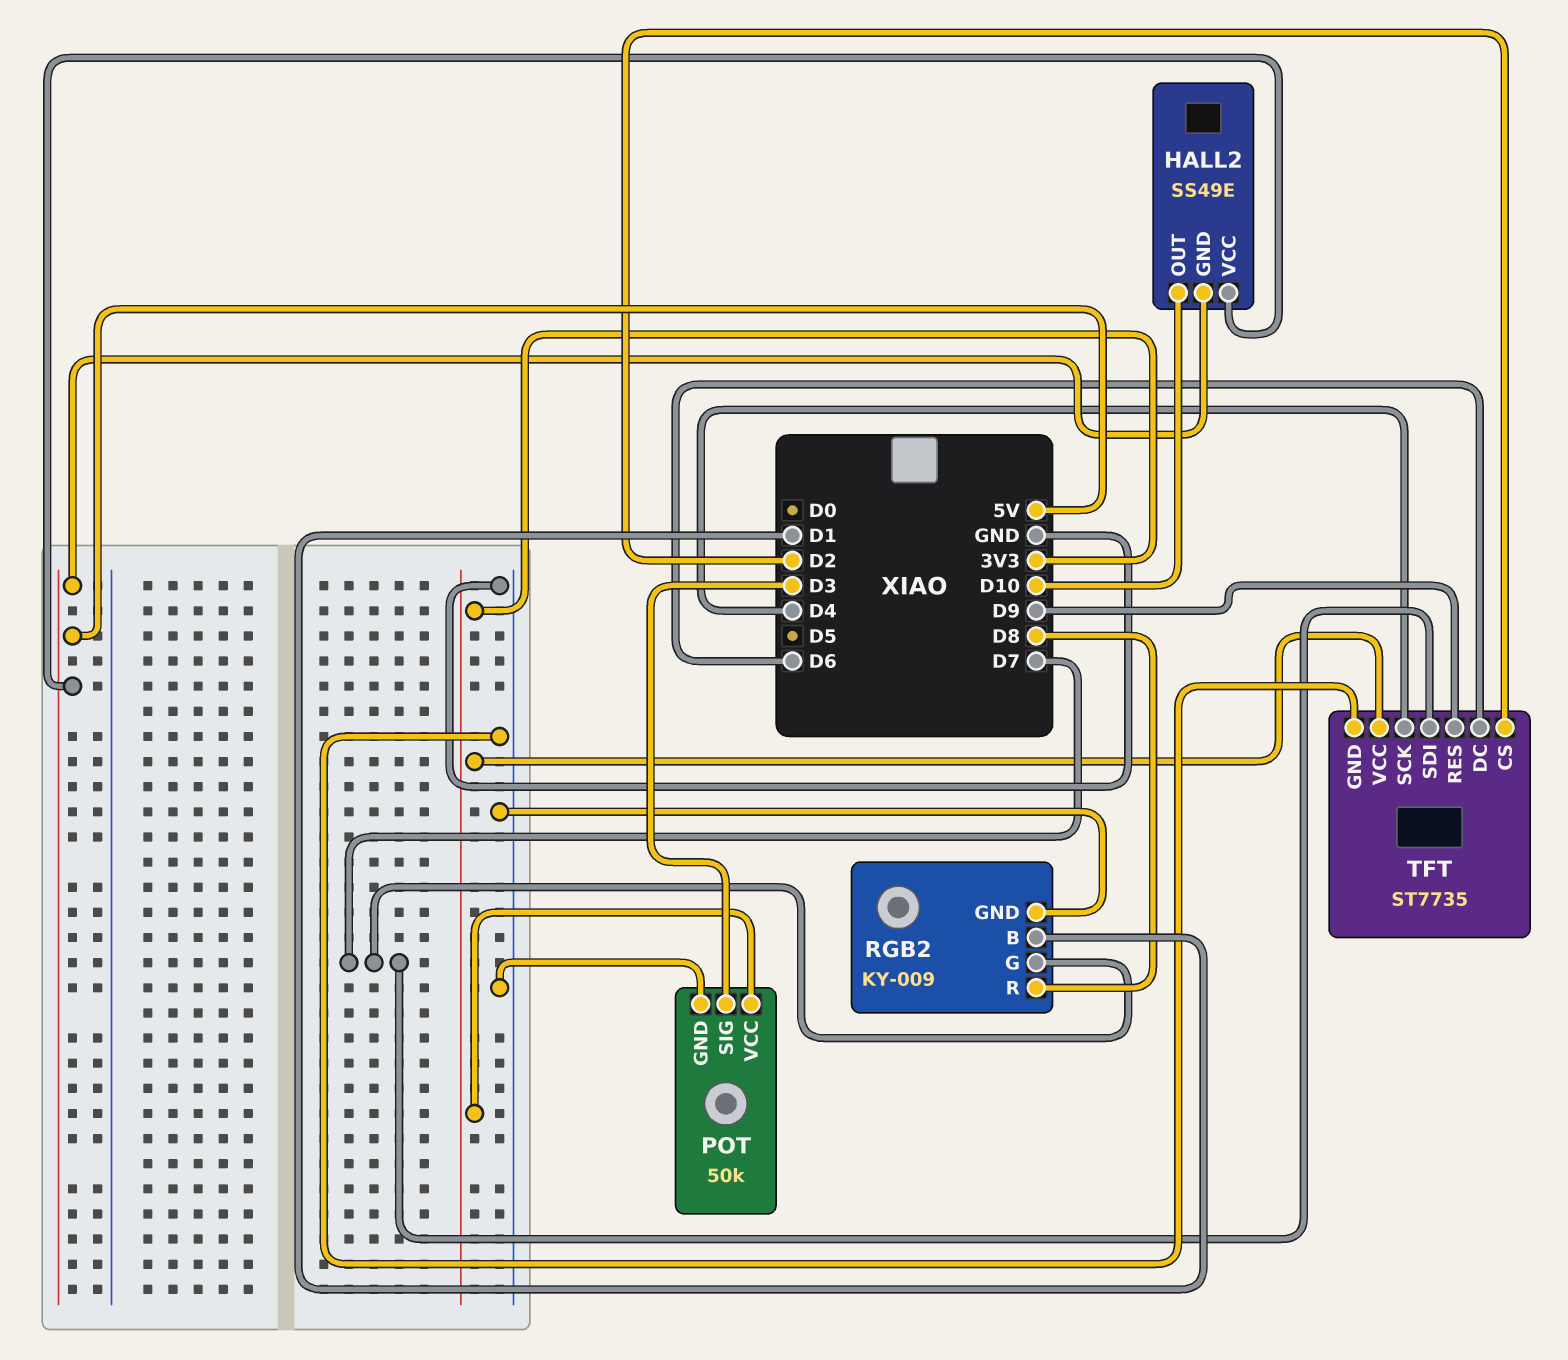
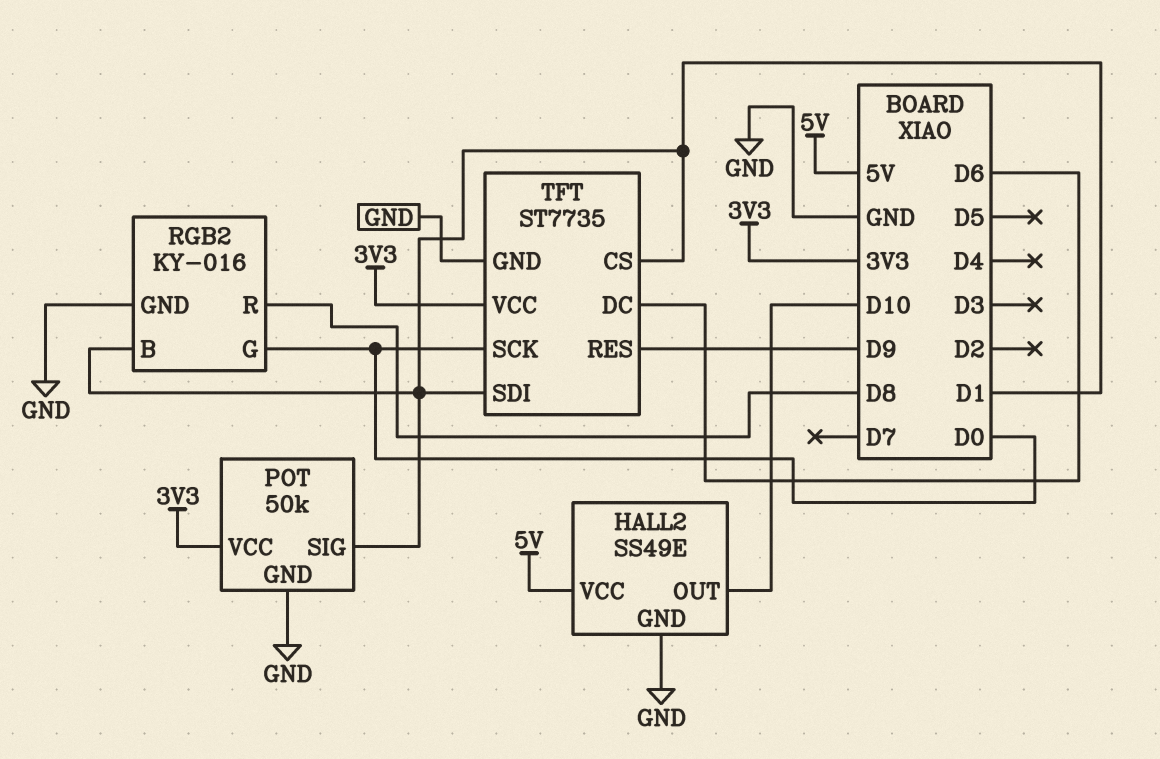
HALL2 pin GND: 5V -> GND
POT pin SIG: D3 -> D1
RGB2: KY-009 -> KY-016
RGB2 pin G: D7 -> D0
TFT pin CS: D2 -> D1
TFT pin SCK: D4 -> D0
TFT pin SDI: D7 -> D1

